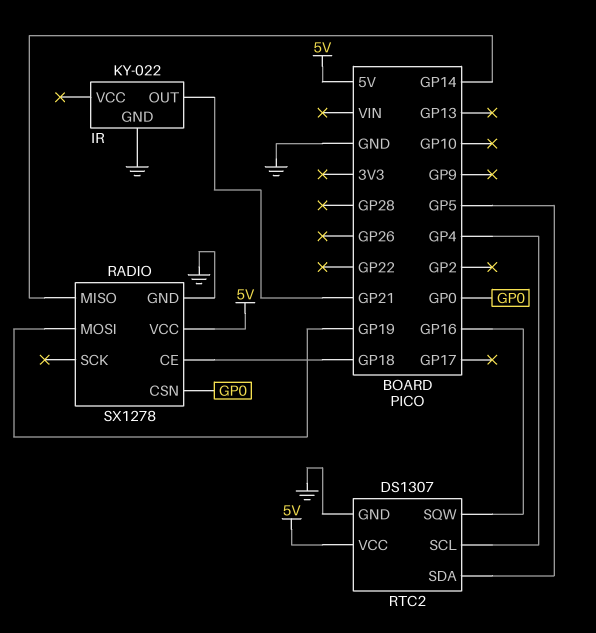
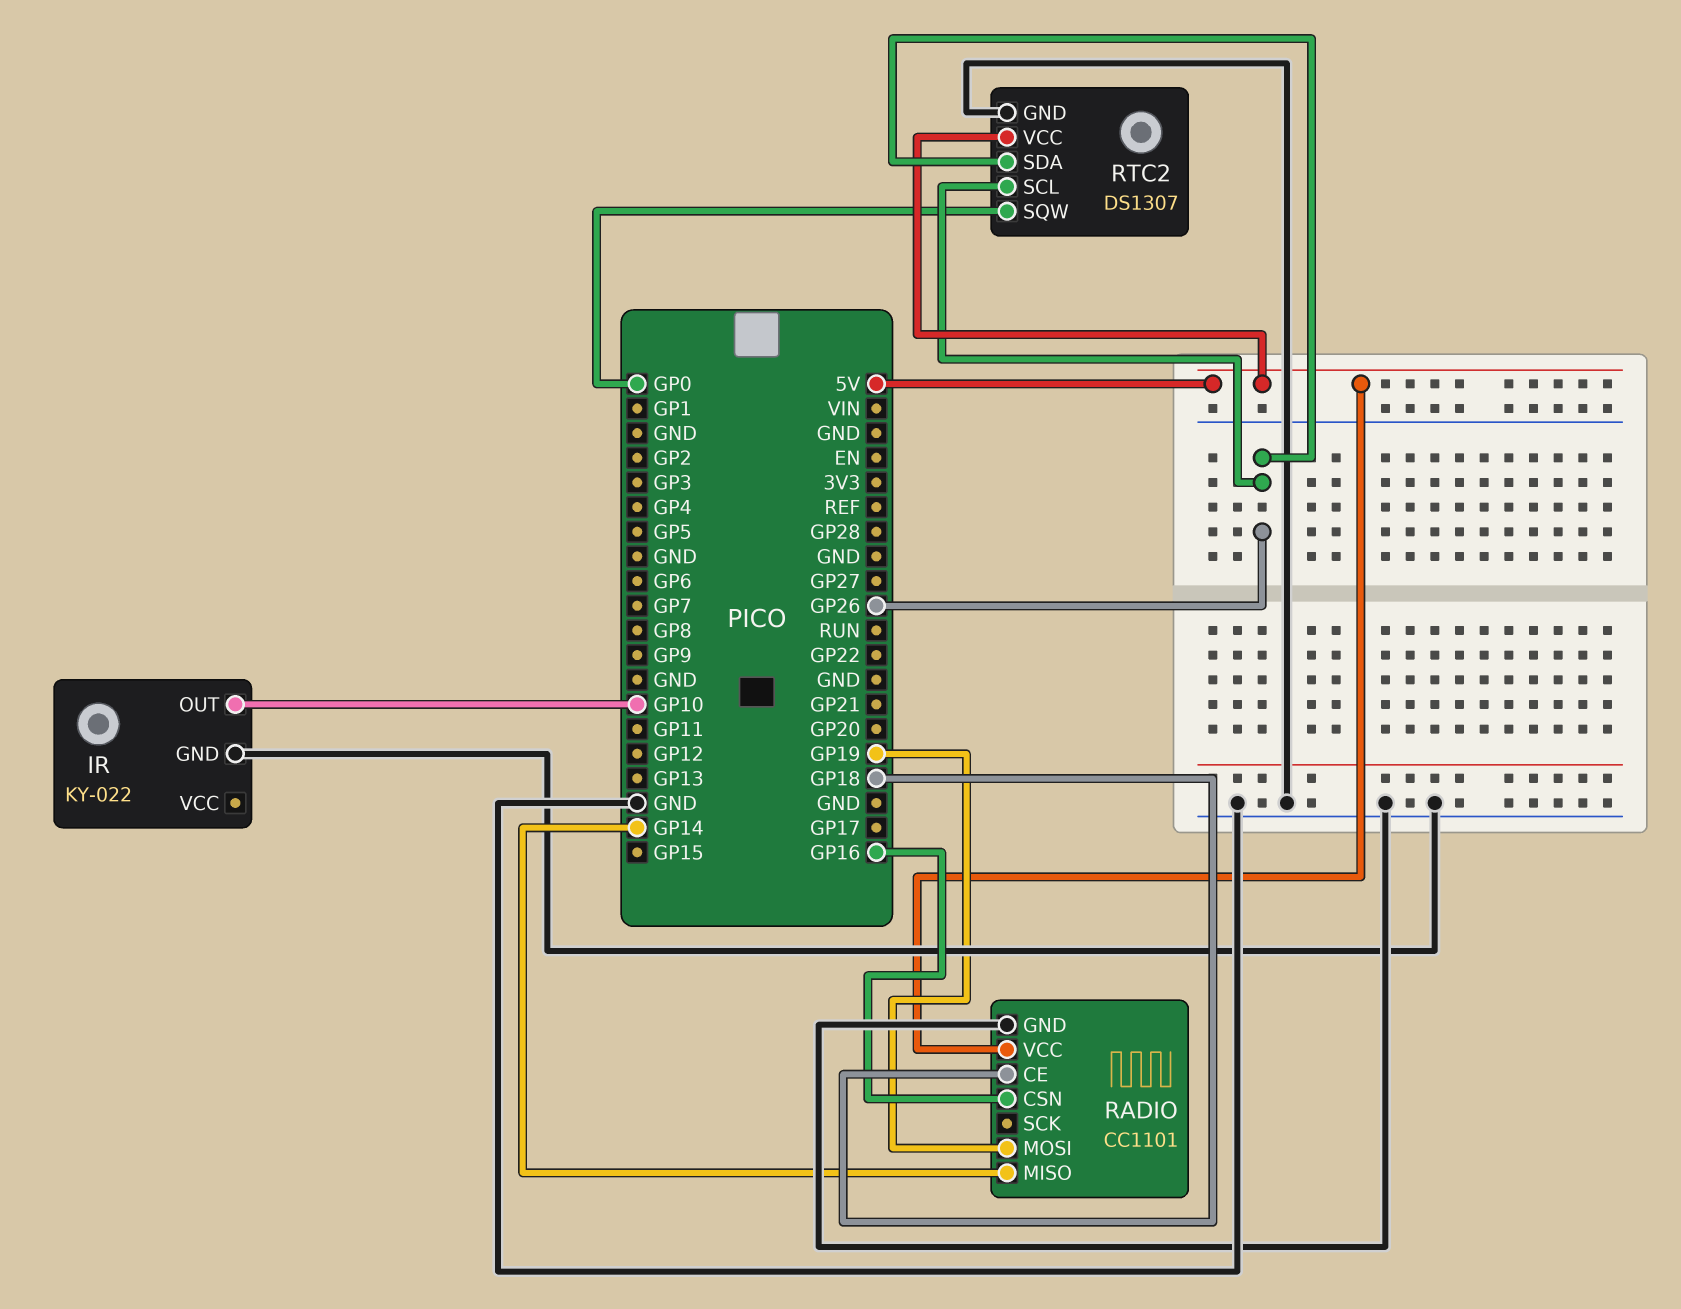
IR pin OUT: GP21 -> GP10
RADIO: SX1278 -> CC1101
RADIO pin CSN: GP0 -> GP16
RTC2 pin SCL: GP4 -> GP26
RTC2 pin SDA: GP5 -> GP26
RTC2 pin SQW: GP16 -> GP0

